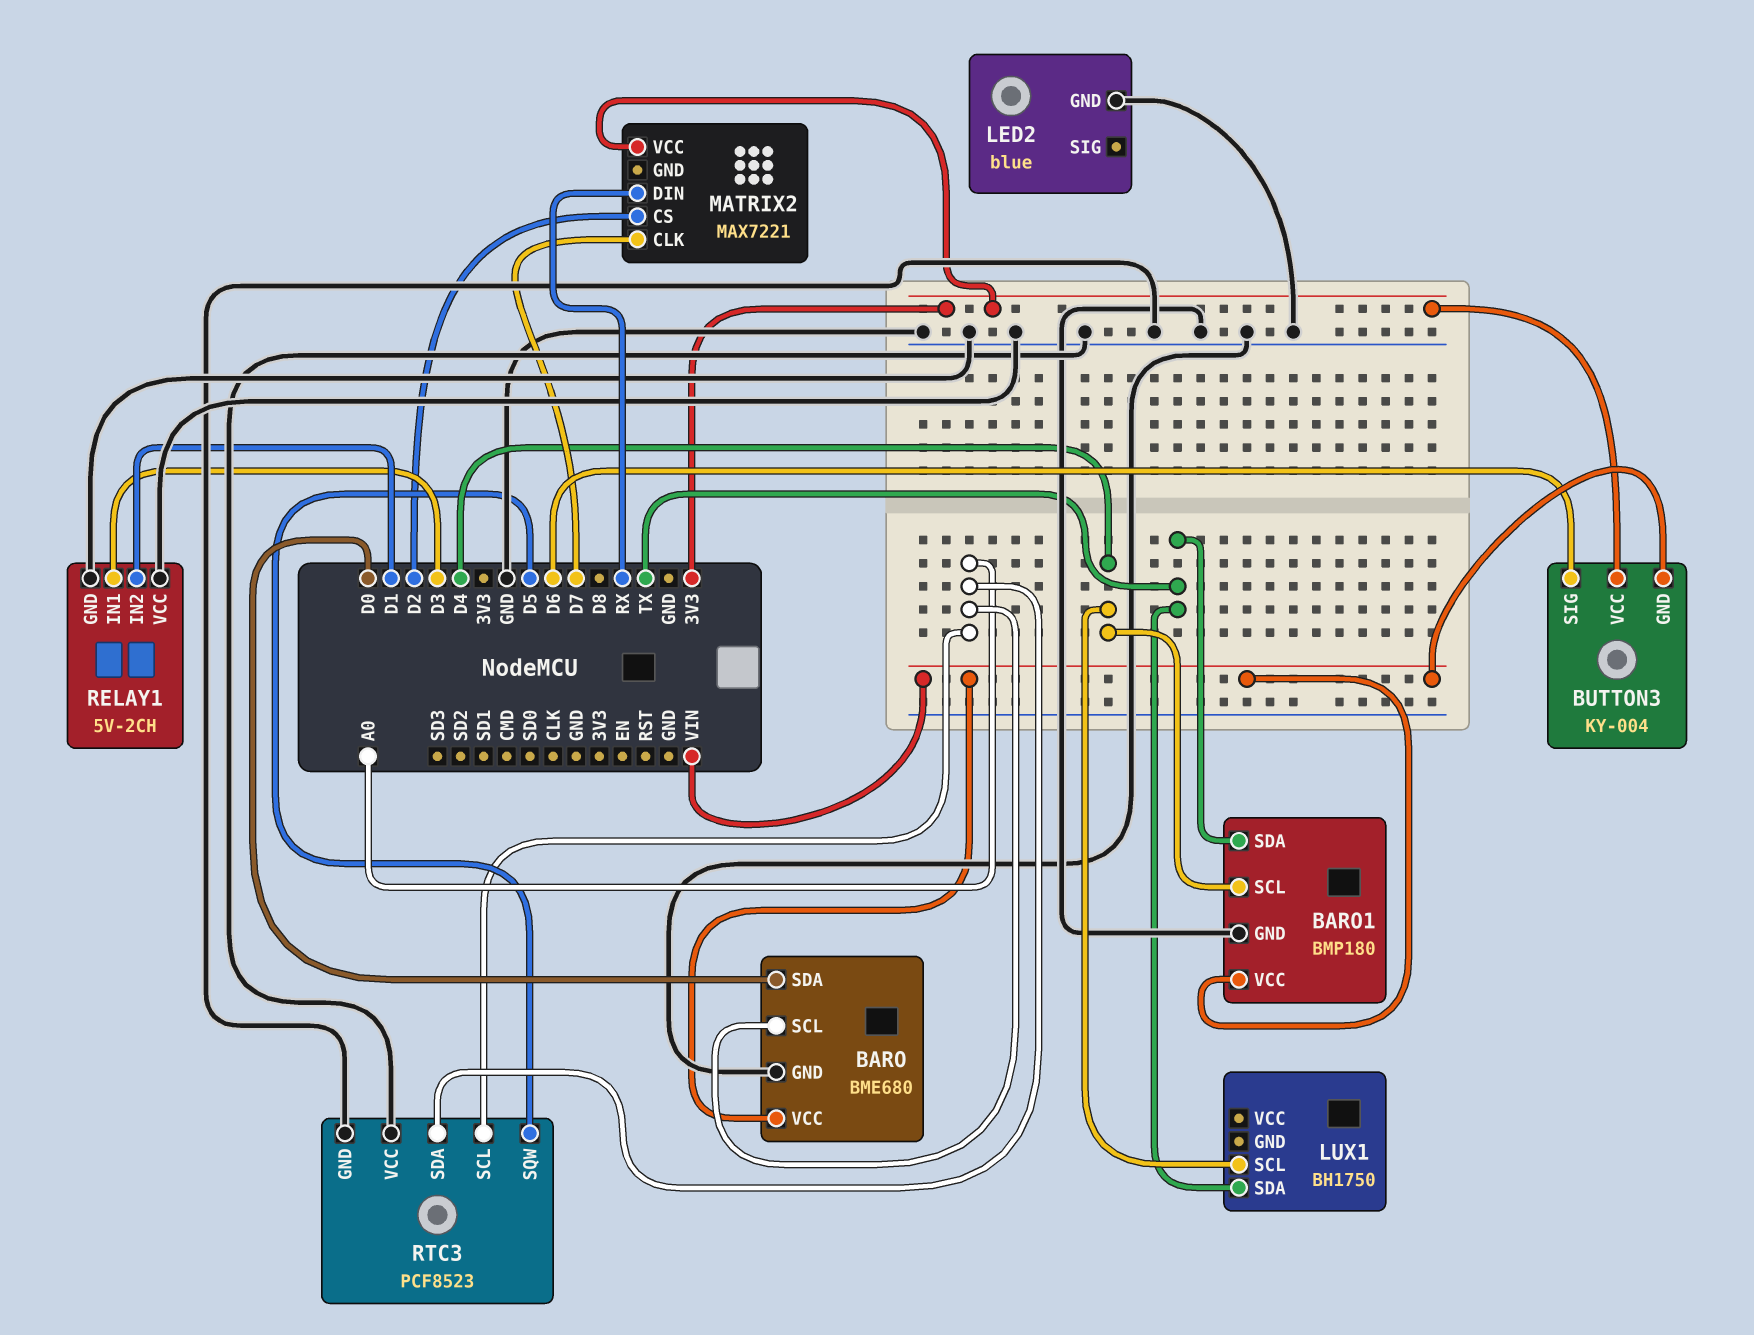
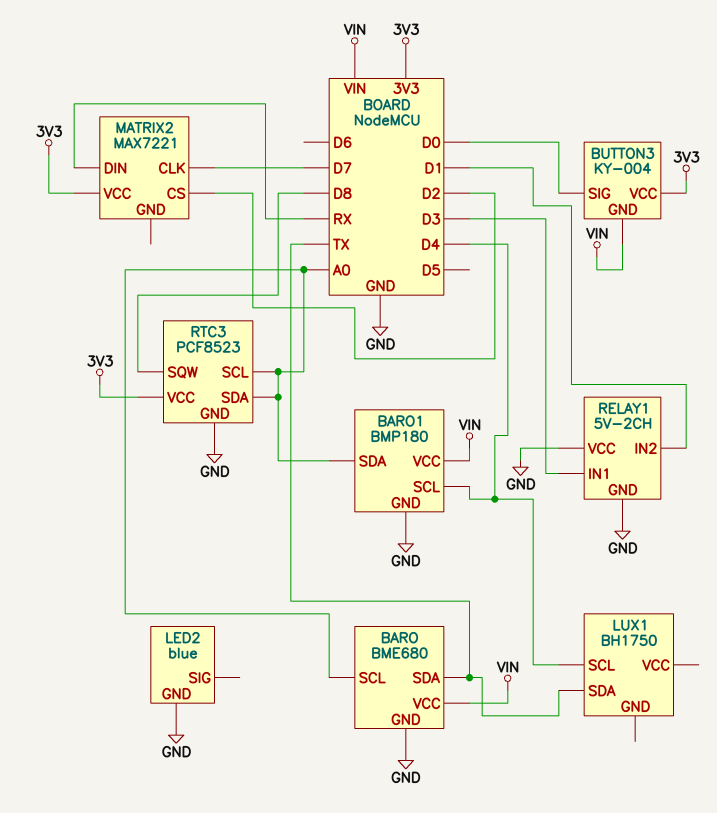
BARO pin SDA: D0 -> TX
BARO1 pin SDA: TX -> A0
BUTTON3 pin SIG: D6 -> D0
RTC3 pin SQW: D5 -> D8
RTC3 pin VCC: GND -> 3V3

